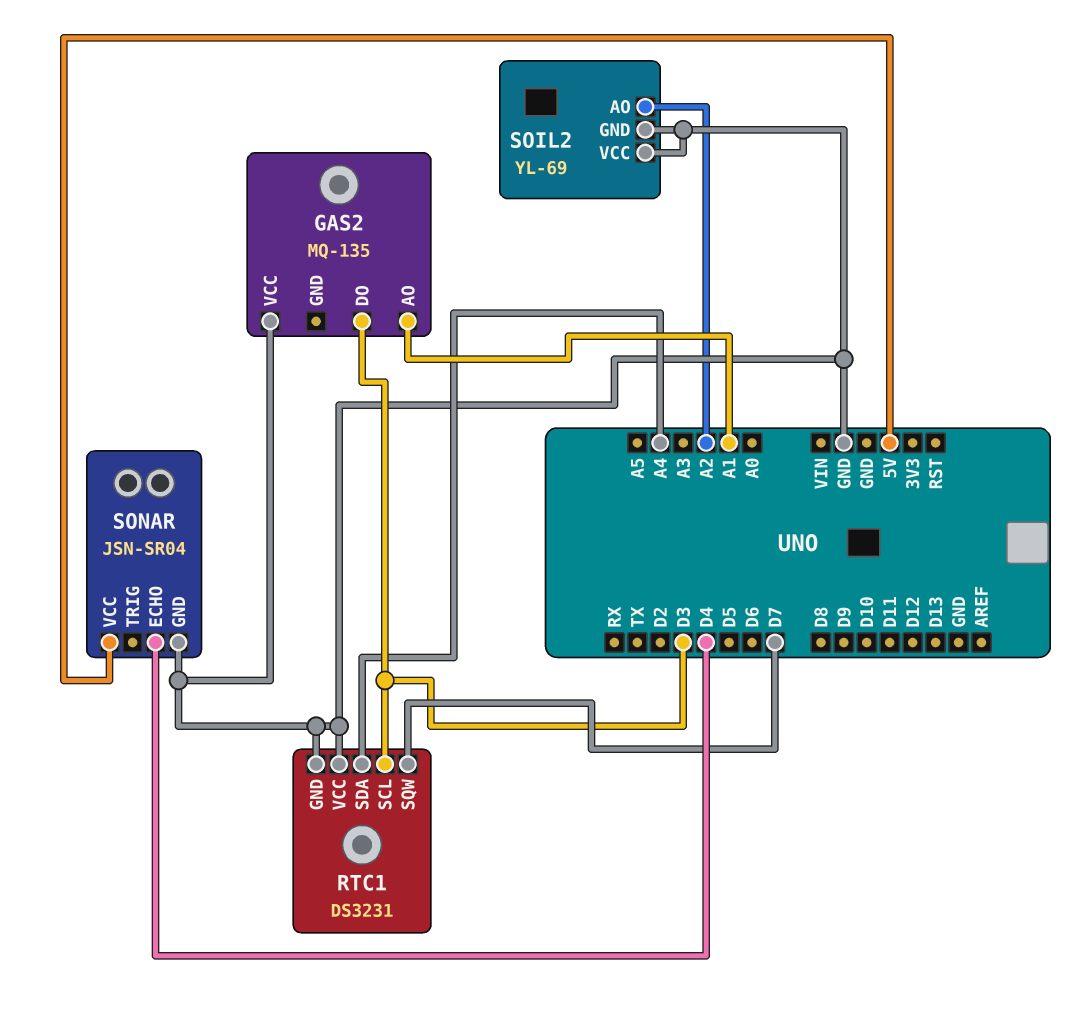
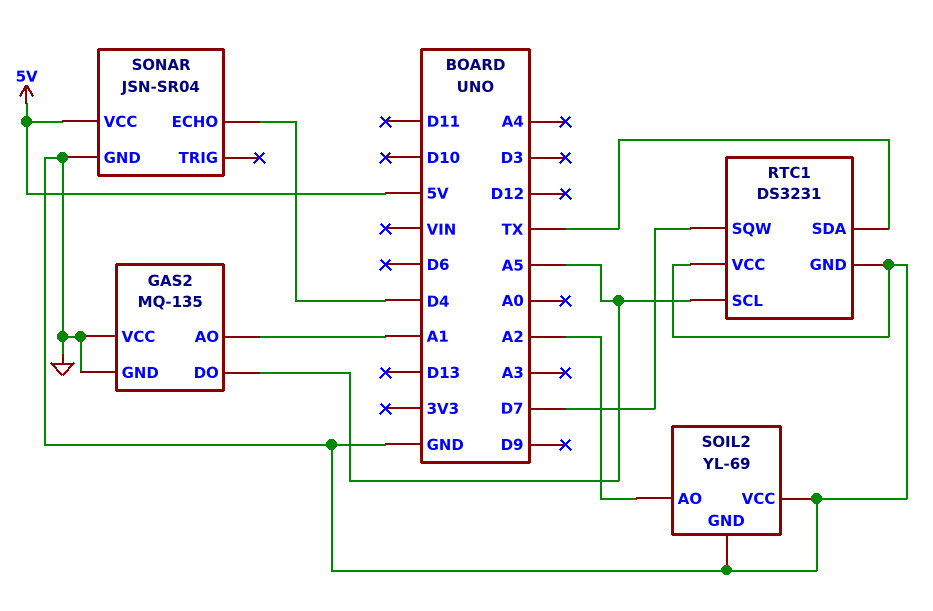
GAS2 pin DO: D3 -> A5
GAS2 pin GND: none -> GND
RTC1 pin SCL: D3 -> A5
RTC1 pin SDA: A4 -> TX

